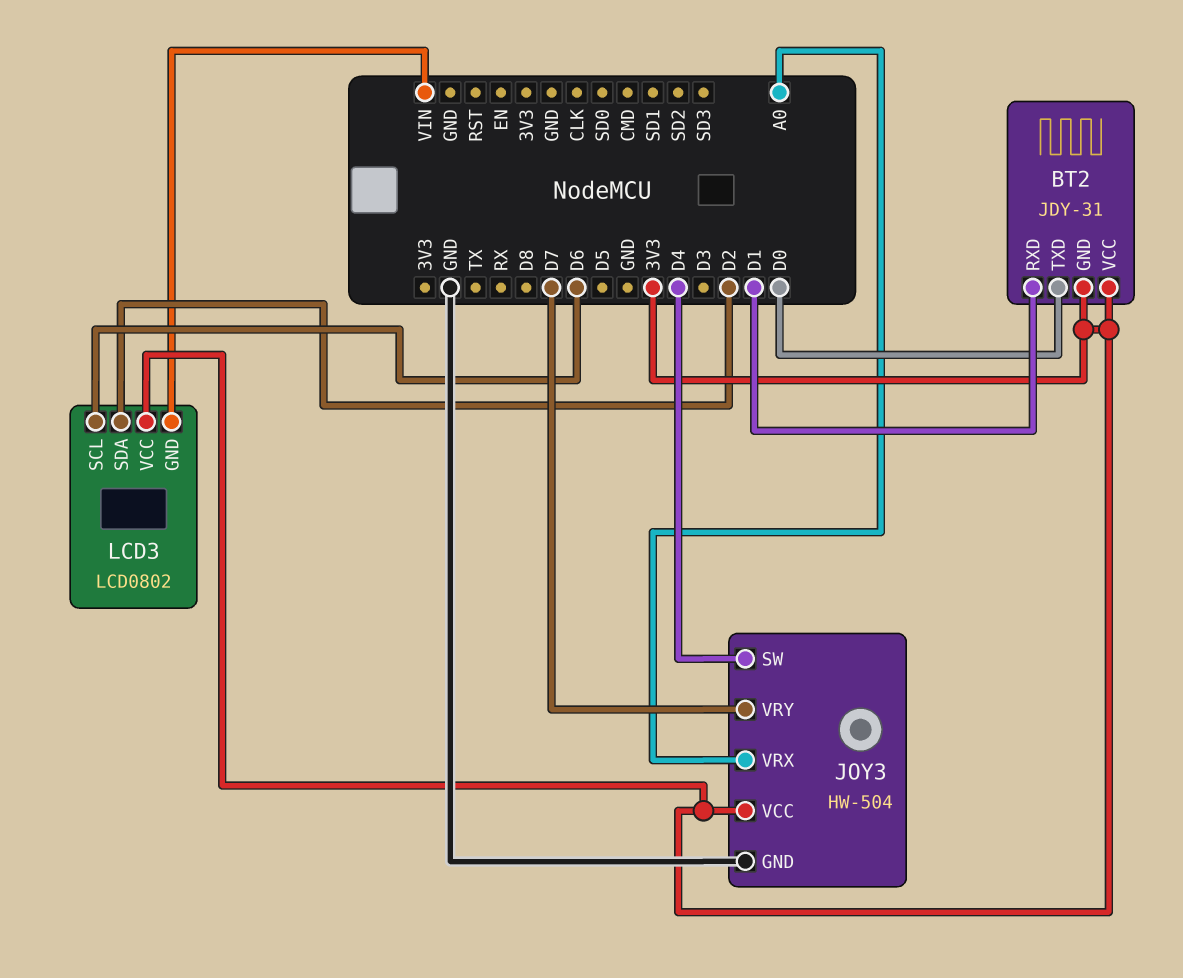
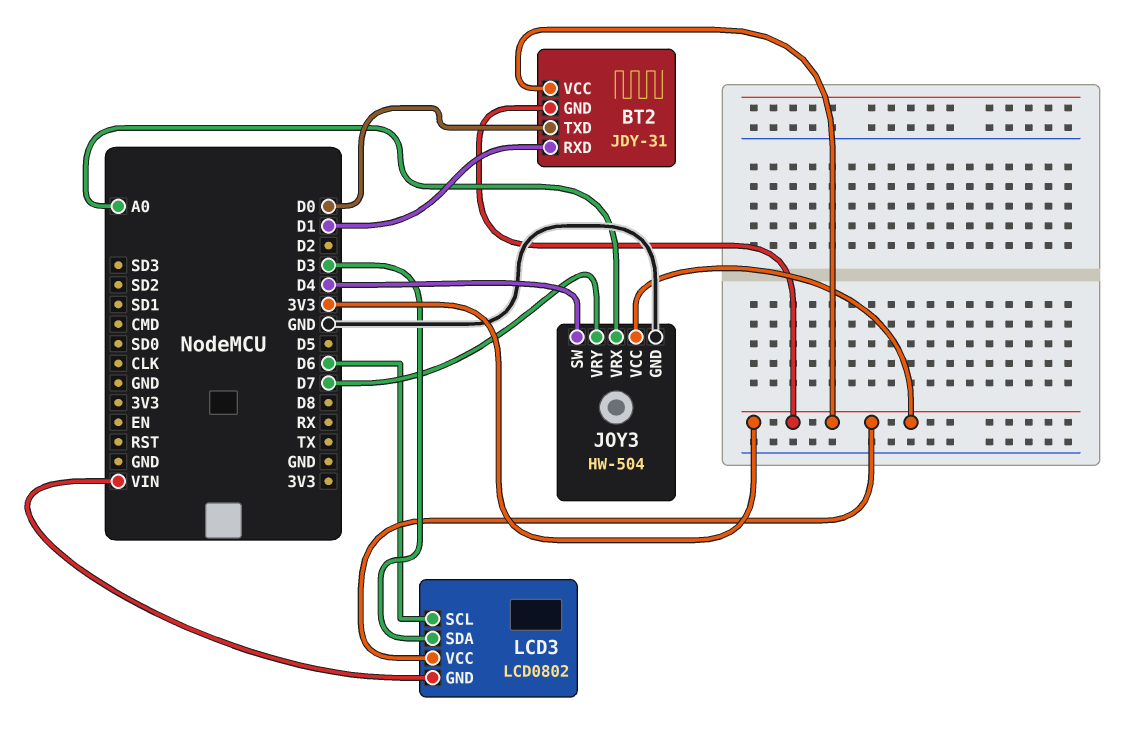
LCD3 pin SDA: D2 -> D3

